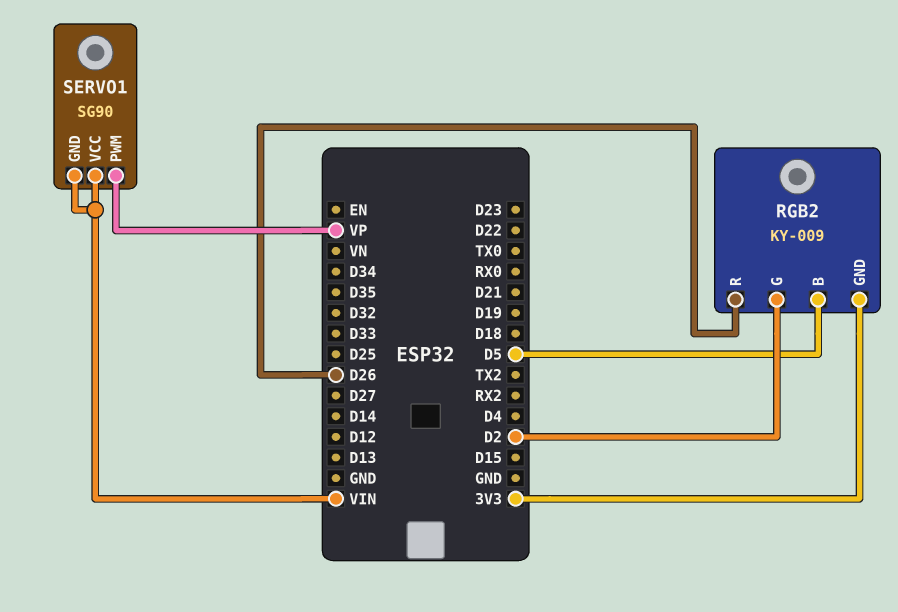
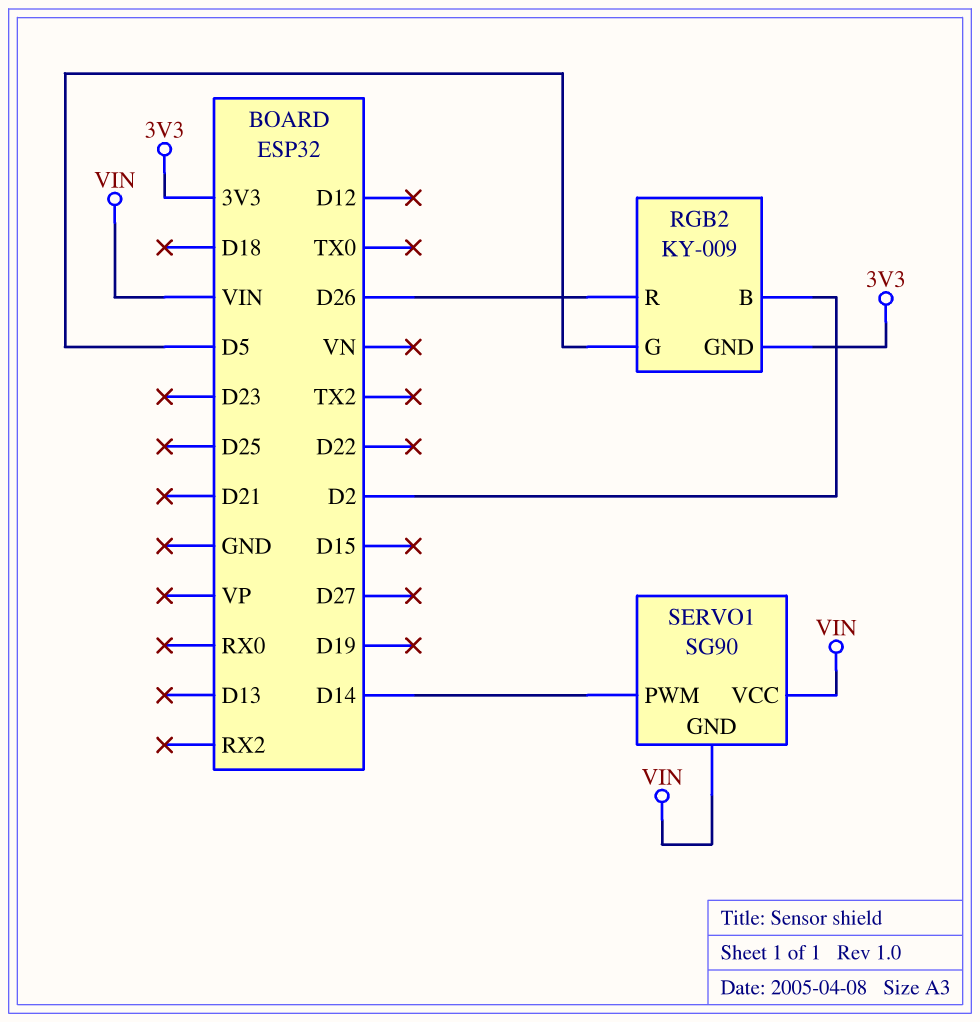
RGB2 pin B: D5 -> D2
RGB2 pin G: D2 -> D5
SERVO1 pin PWM: VP -> D14

